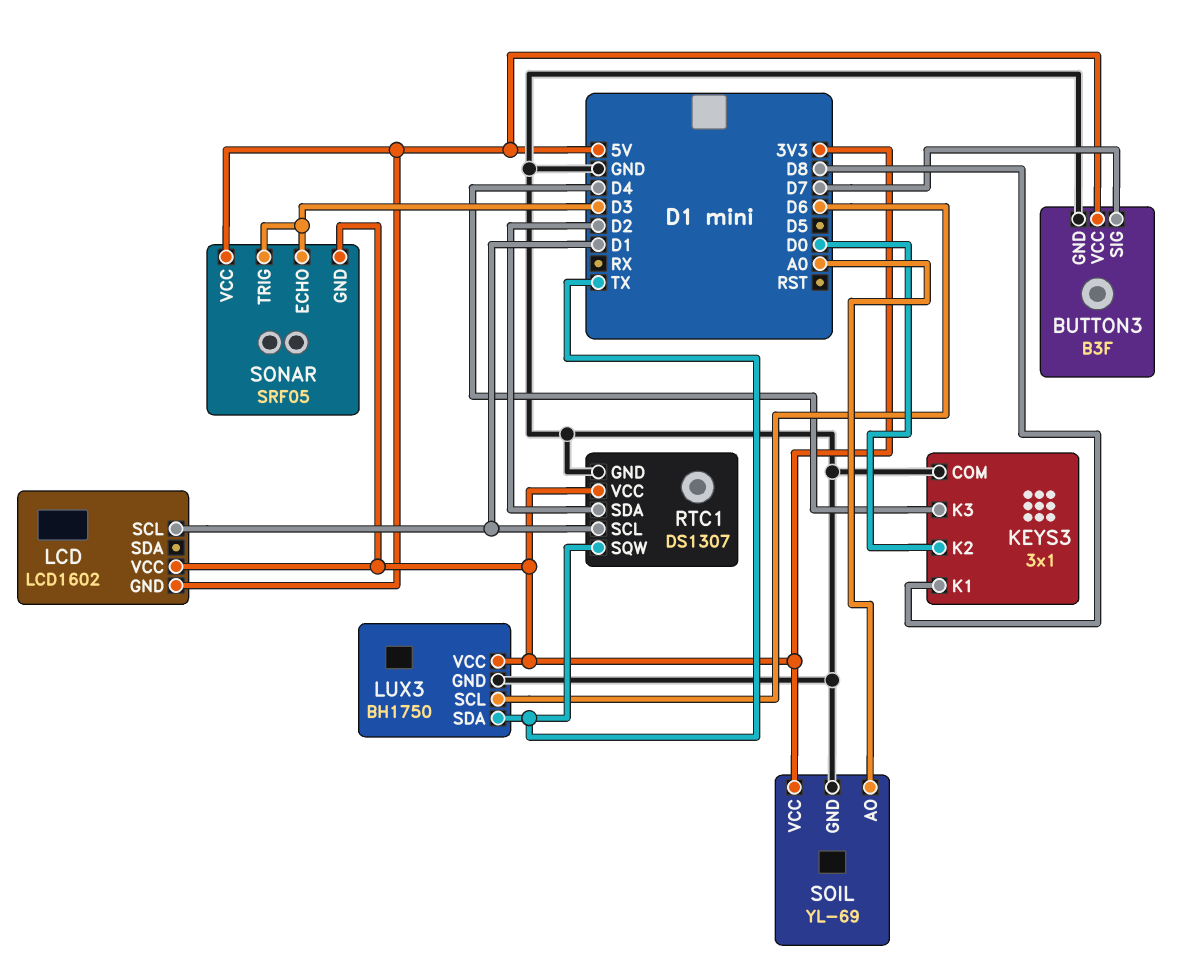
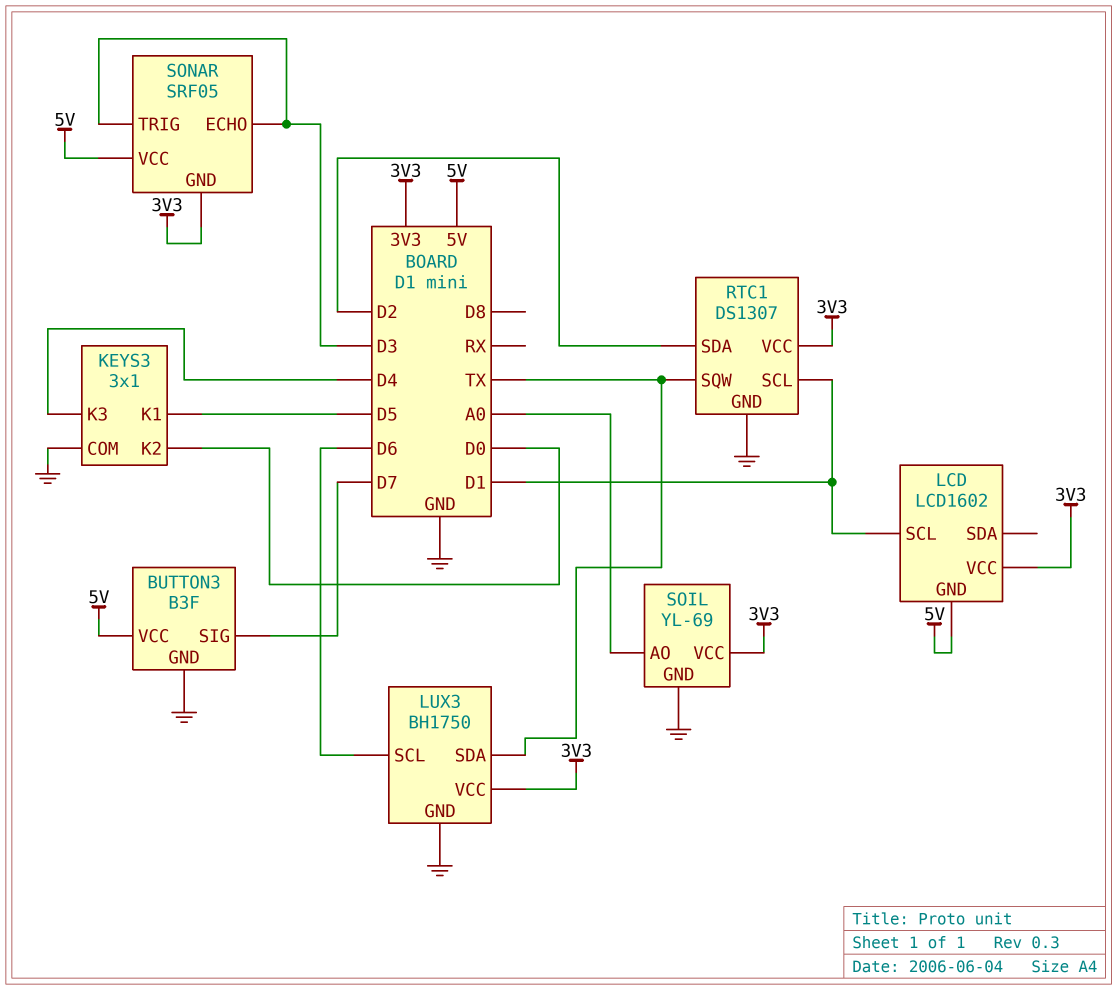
KEYS3 pin K1: D8 -> D5

